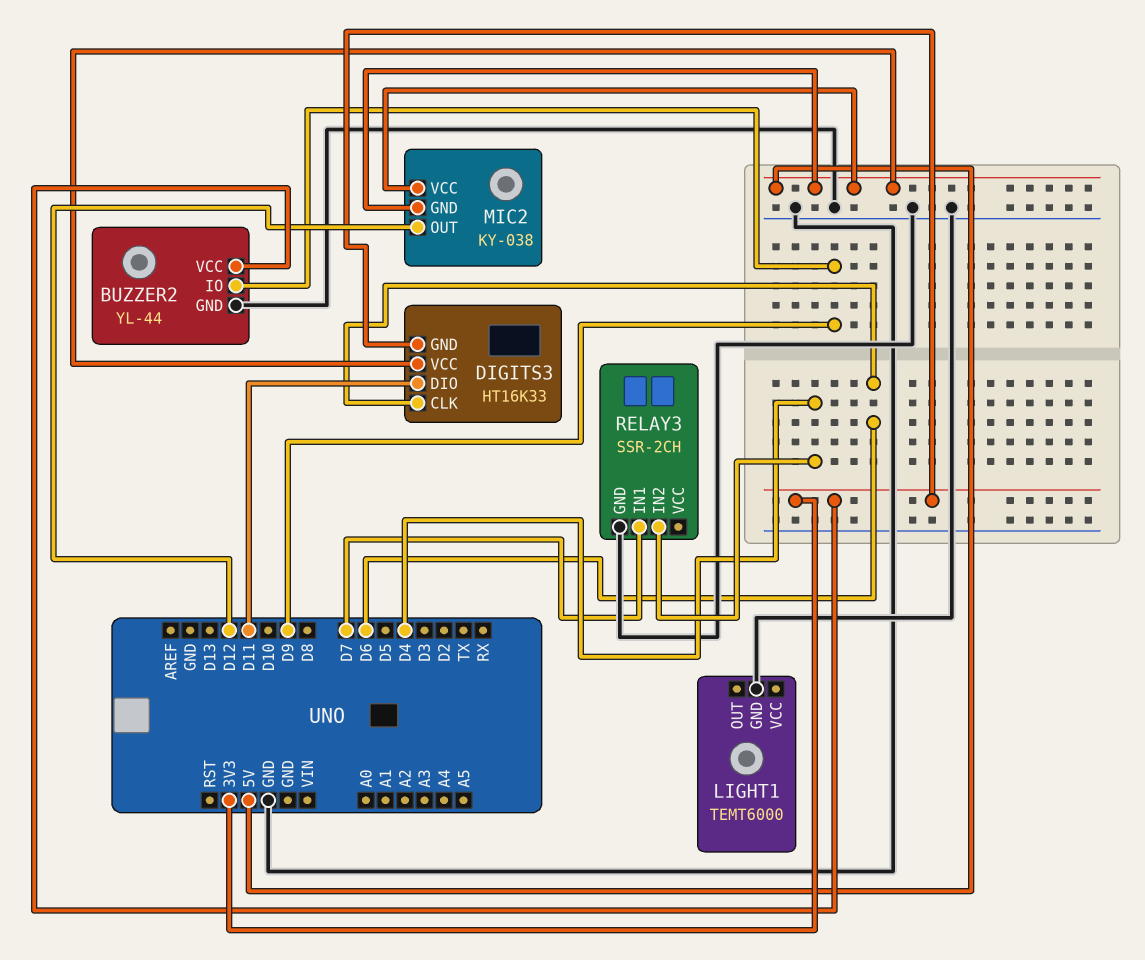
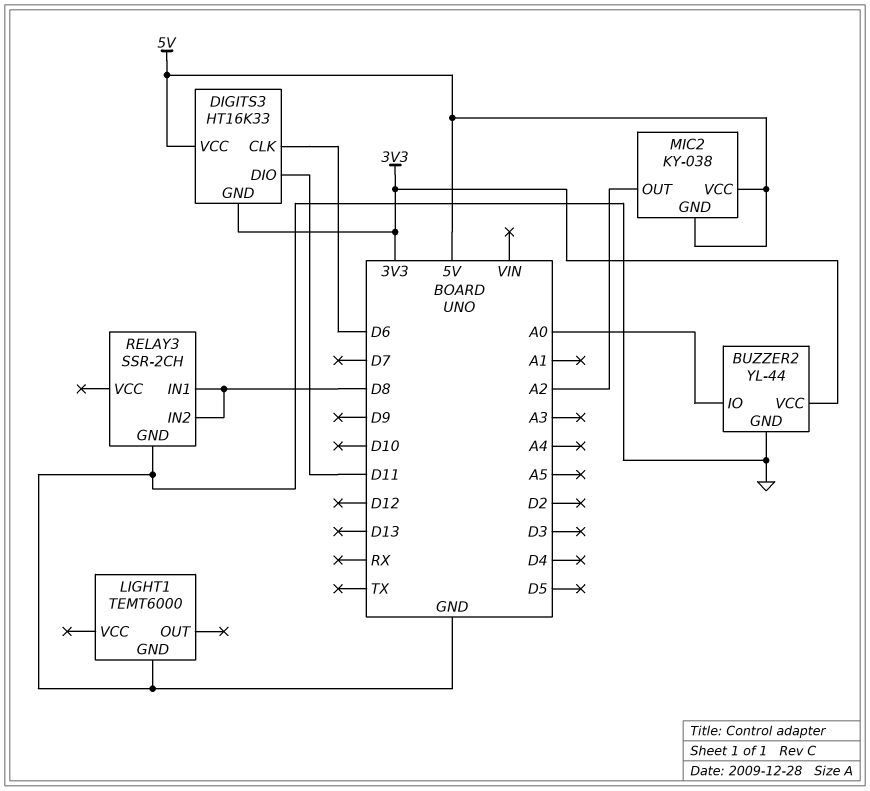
BUZZER2 pin IO: D9 -> A0
MIC2 pin OUT: D12 -> A2
RELAY3 pin IN1: D7 -> D8
RELAY3 pin IN2: D4 -> D8

